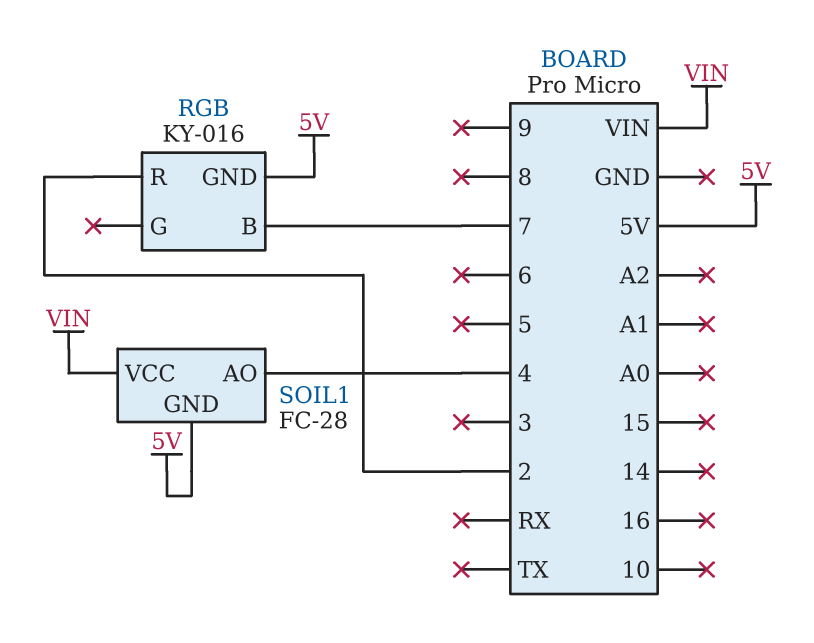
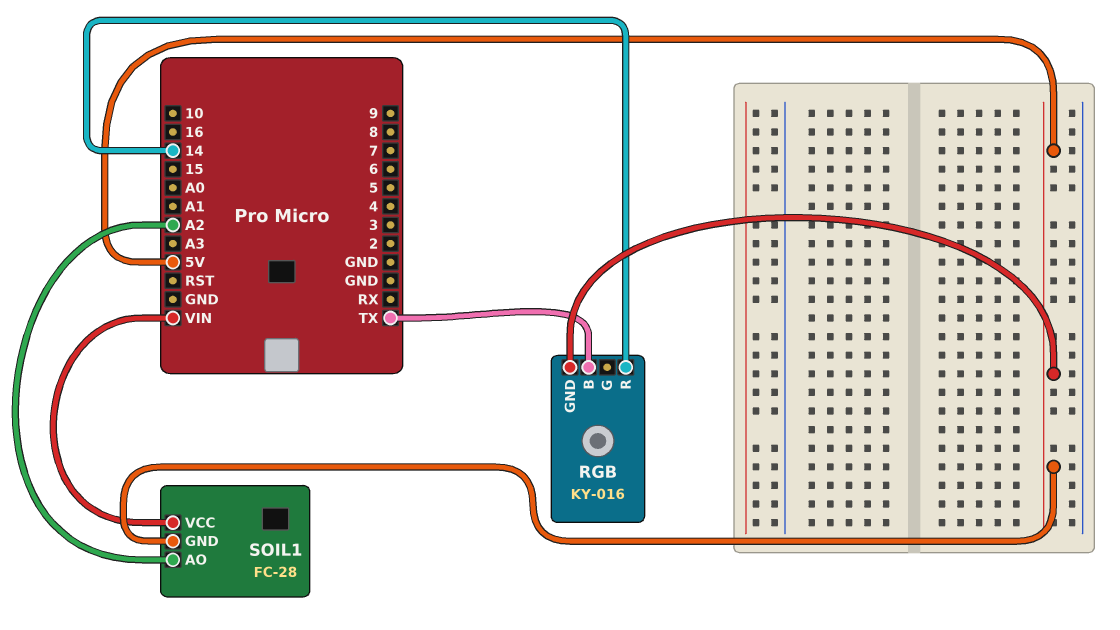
RGB pin B: 7 -> TX
RGB pin R: 2 -> 14
SOIL1 pin AO: 4 -> A2

